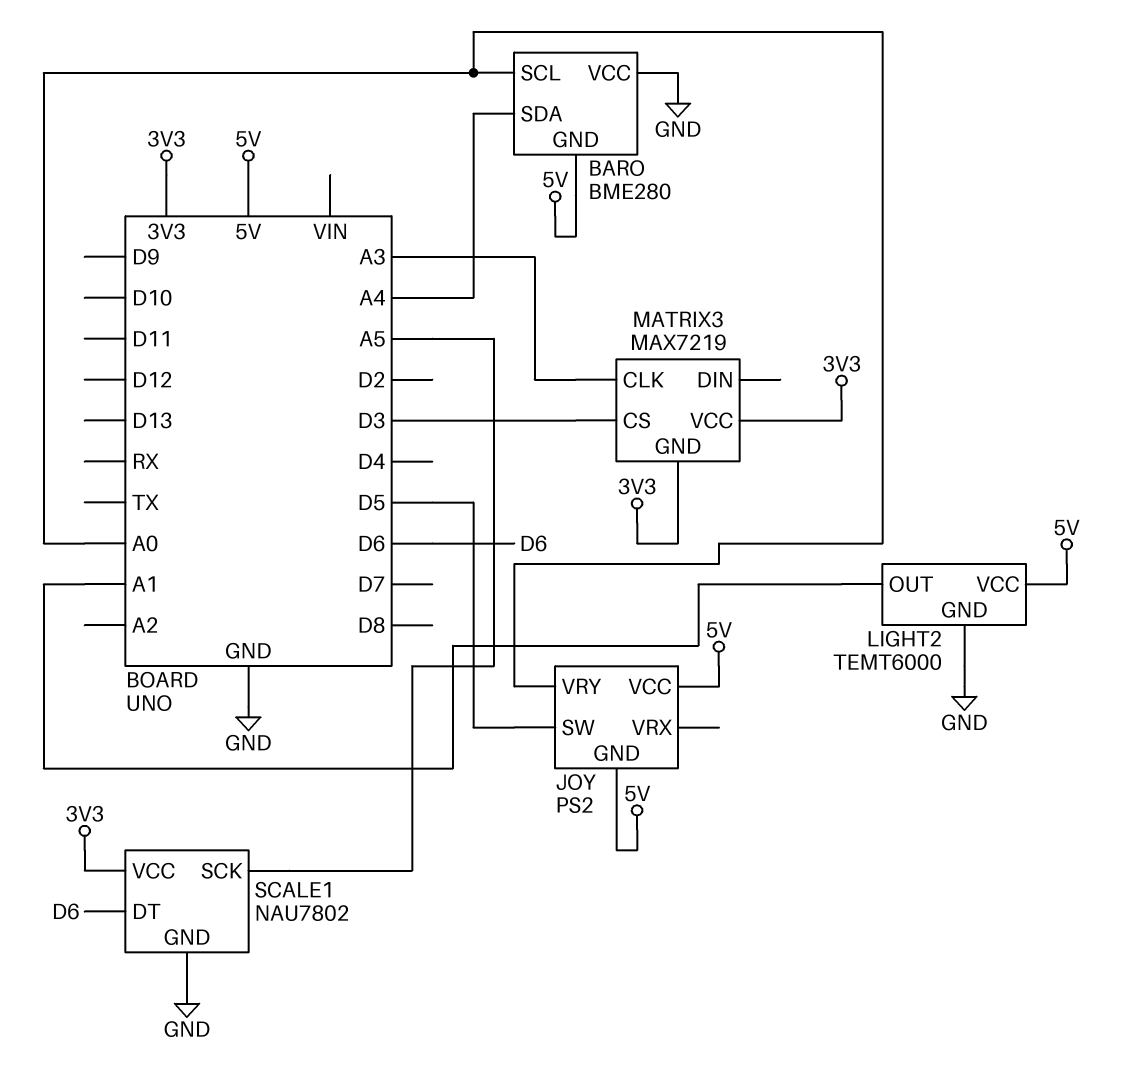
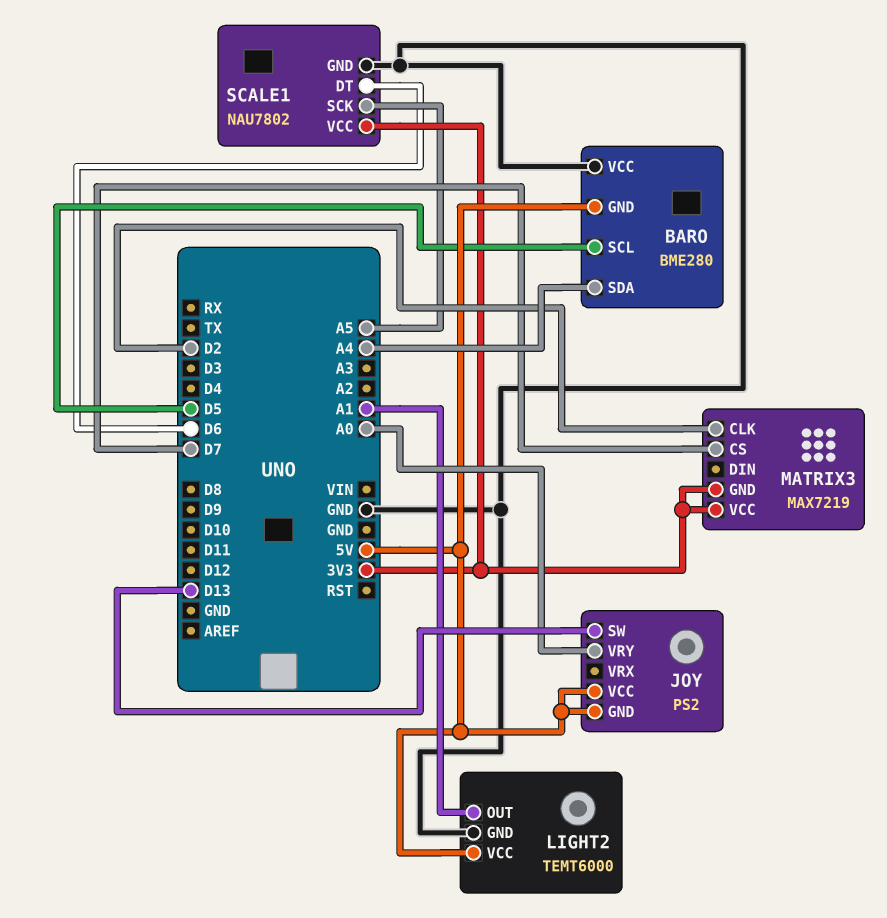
BARO pin SCL: A0 -> D5
JOY pin SW: D5 -> D13
MATRIX3 pin CLK: A3 -> D2
MATRIX3 pin CS: D3 -> D7

